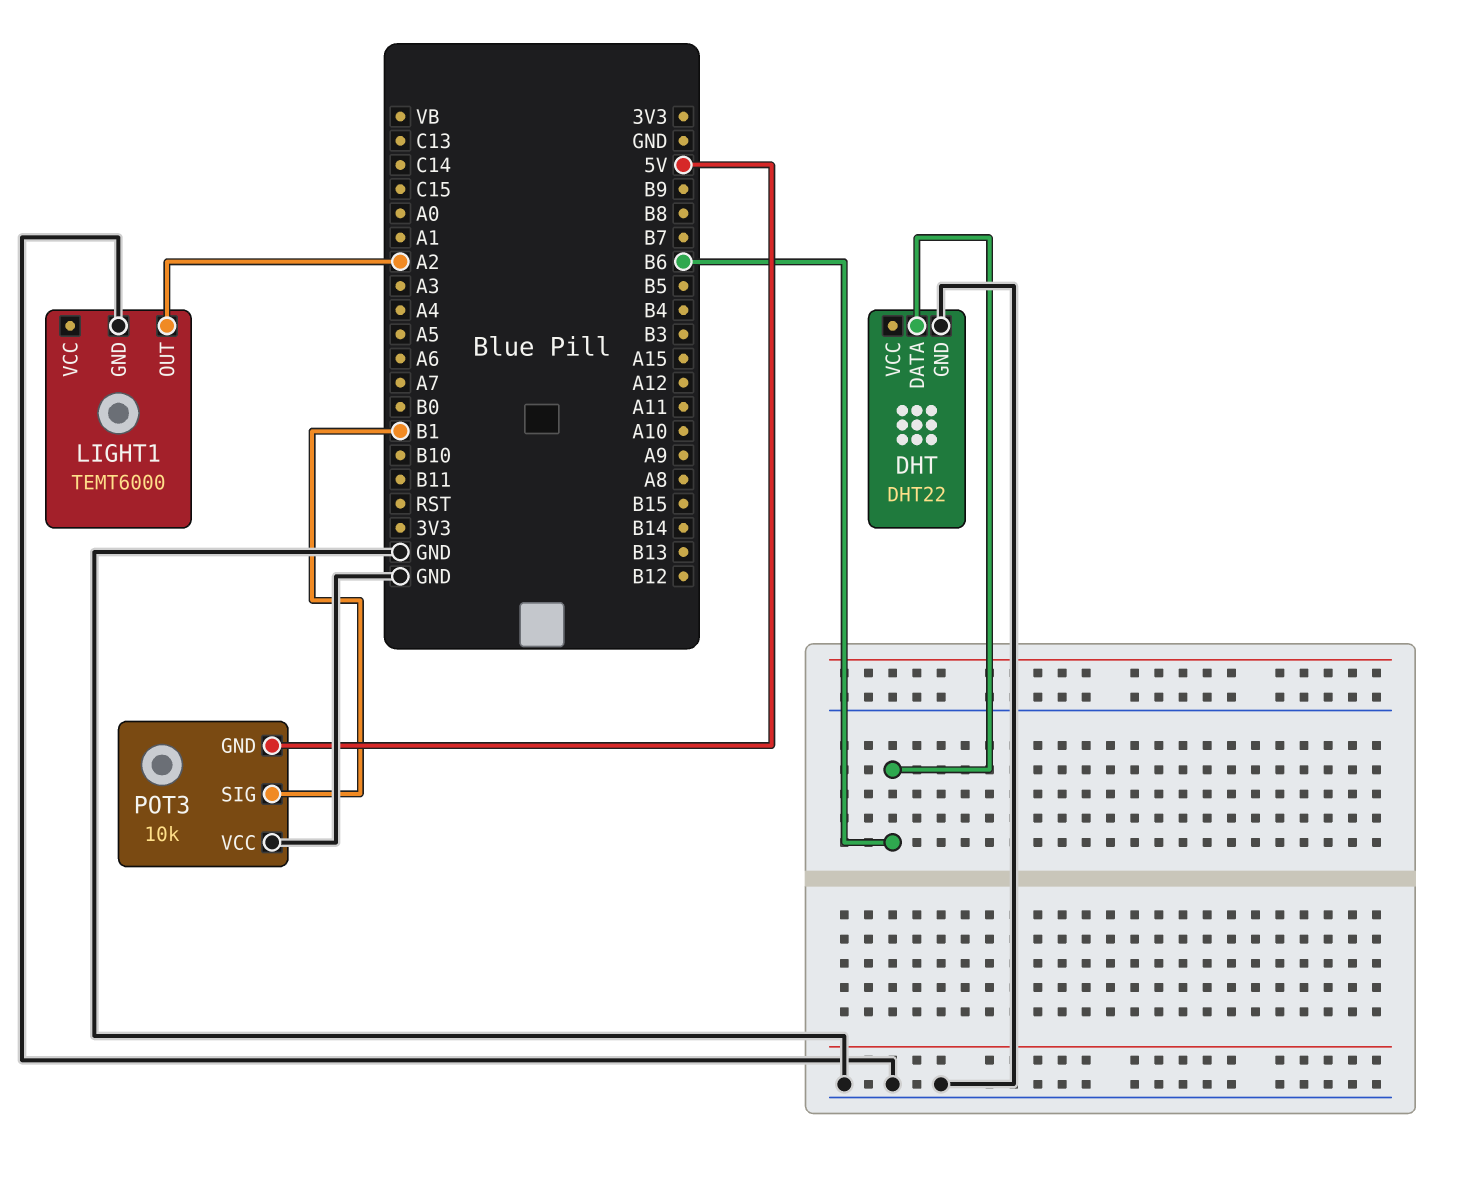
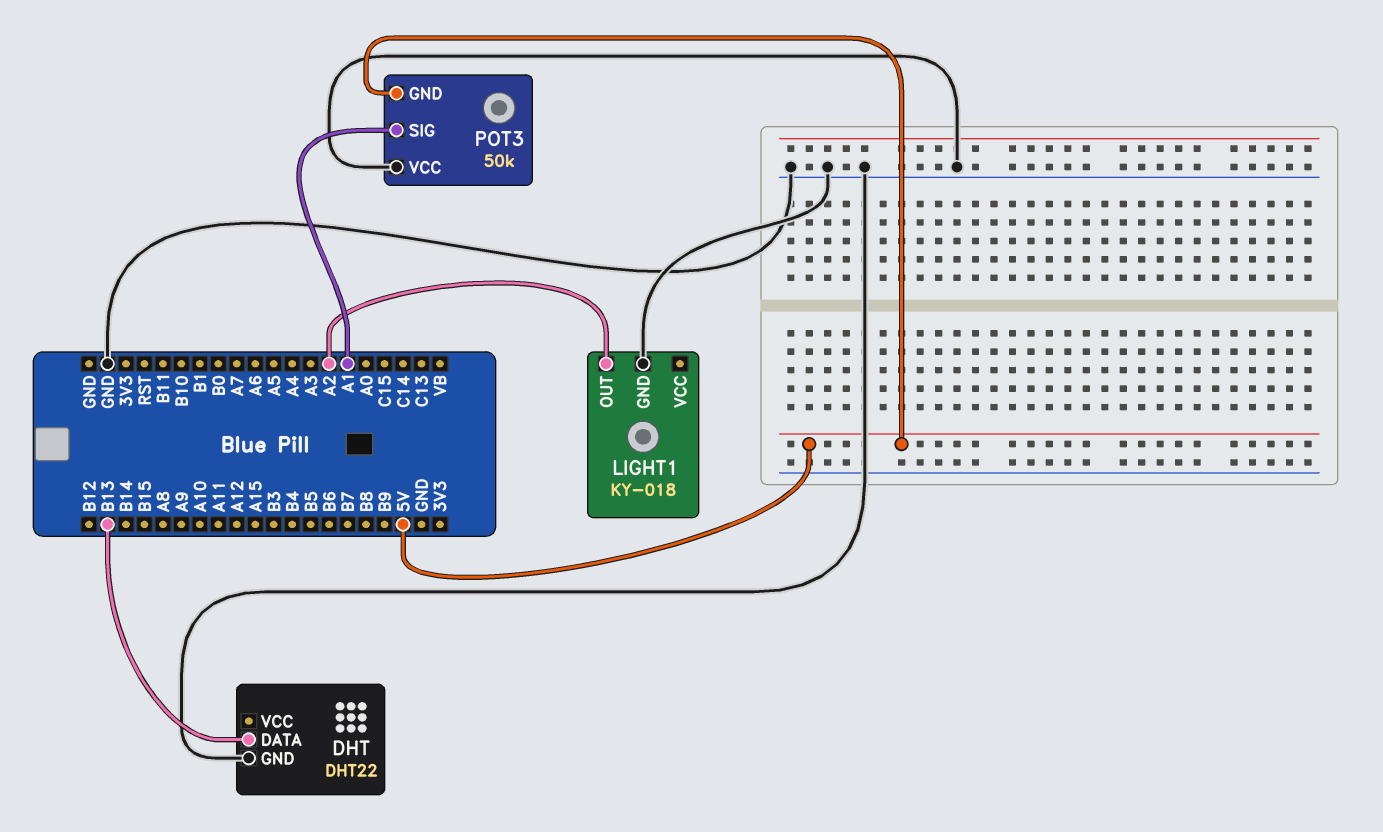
DHT pin DATA: B6 -> B13
LIGHT1: TEMT6000 -> KY-018
POT3: 10k -> 50k
POT3 pin SIG: B1 -> A1

